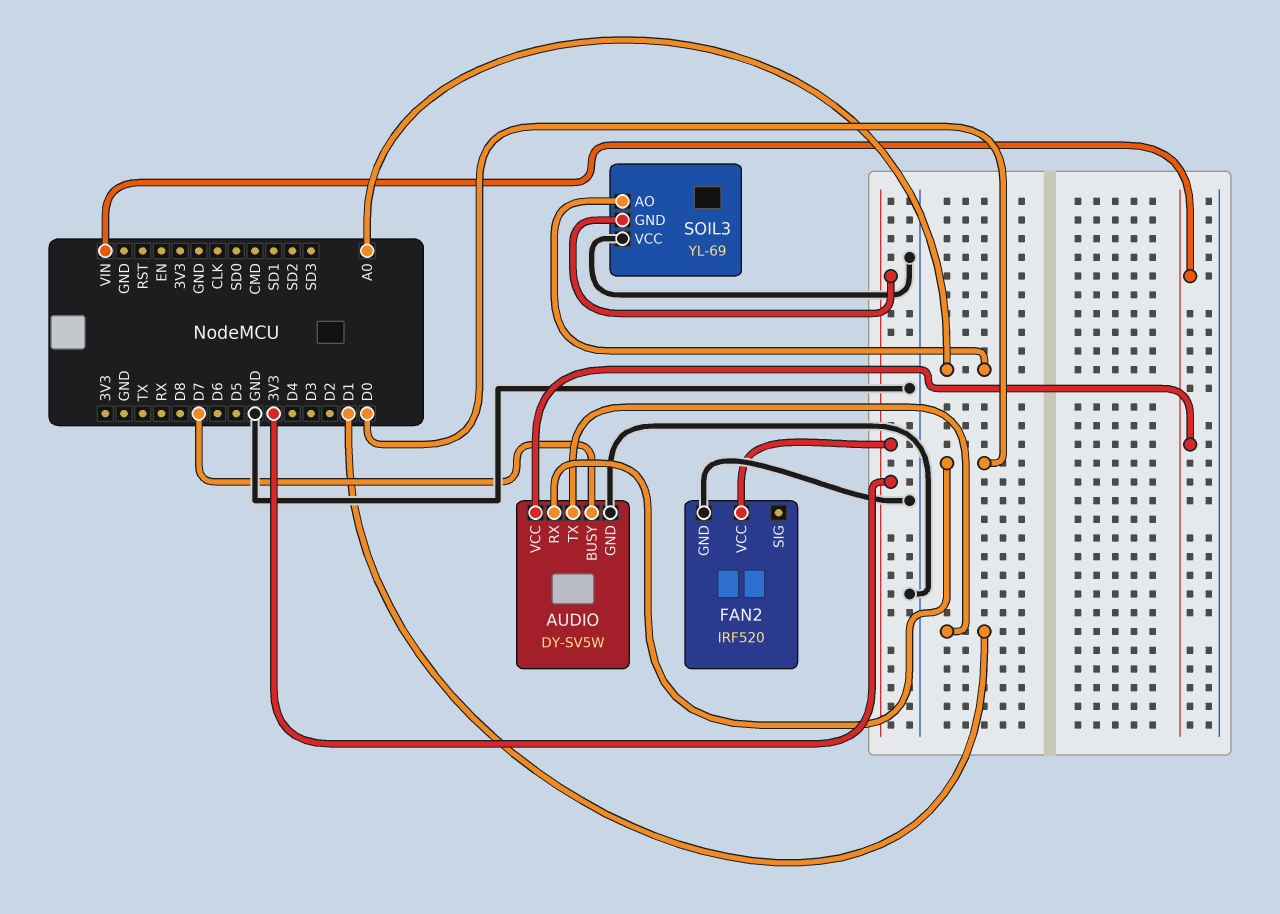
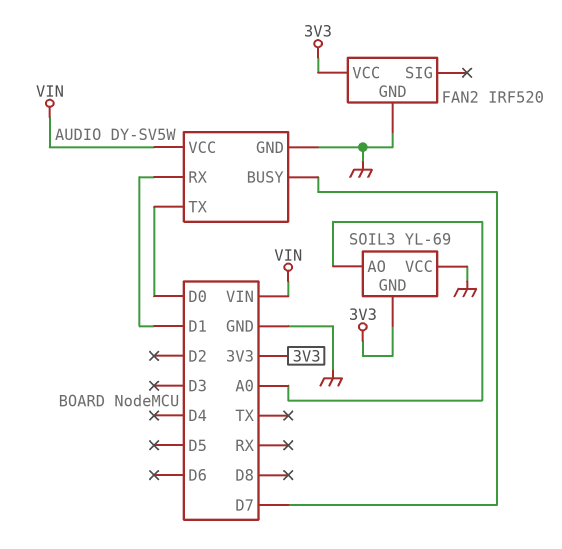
AUDIO pin RX: D0 -> D1
AUDIO pin TX: D1 -> D0

